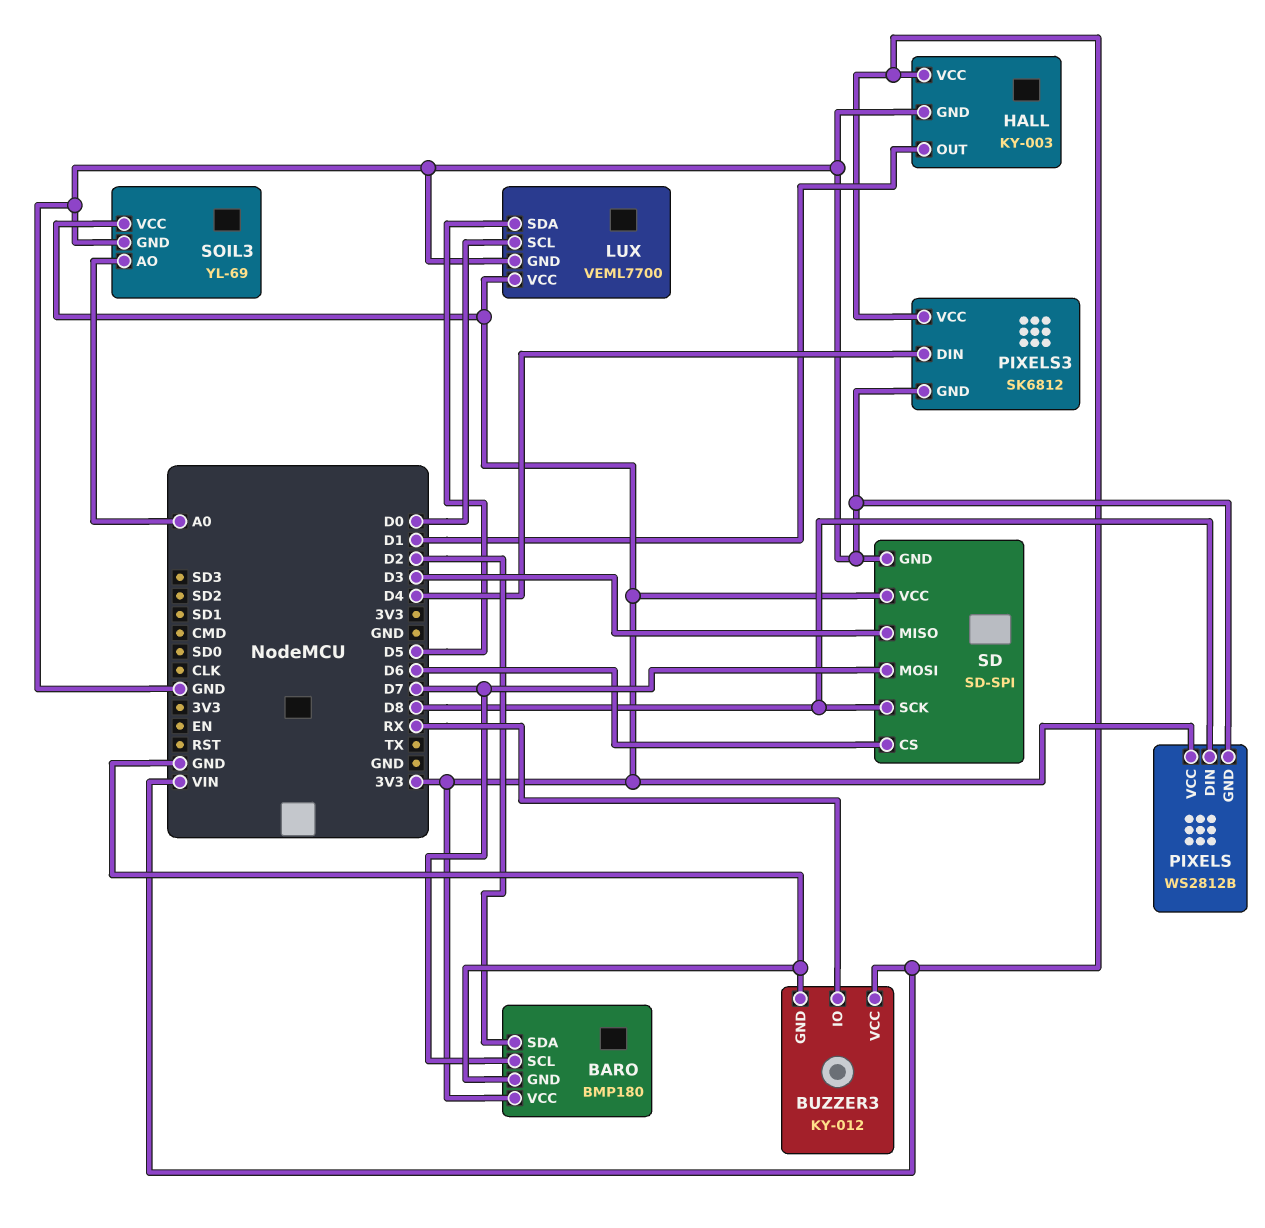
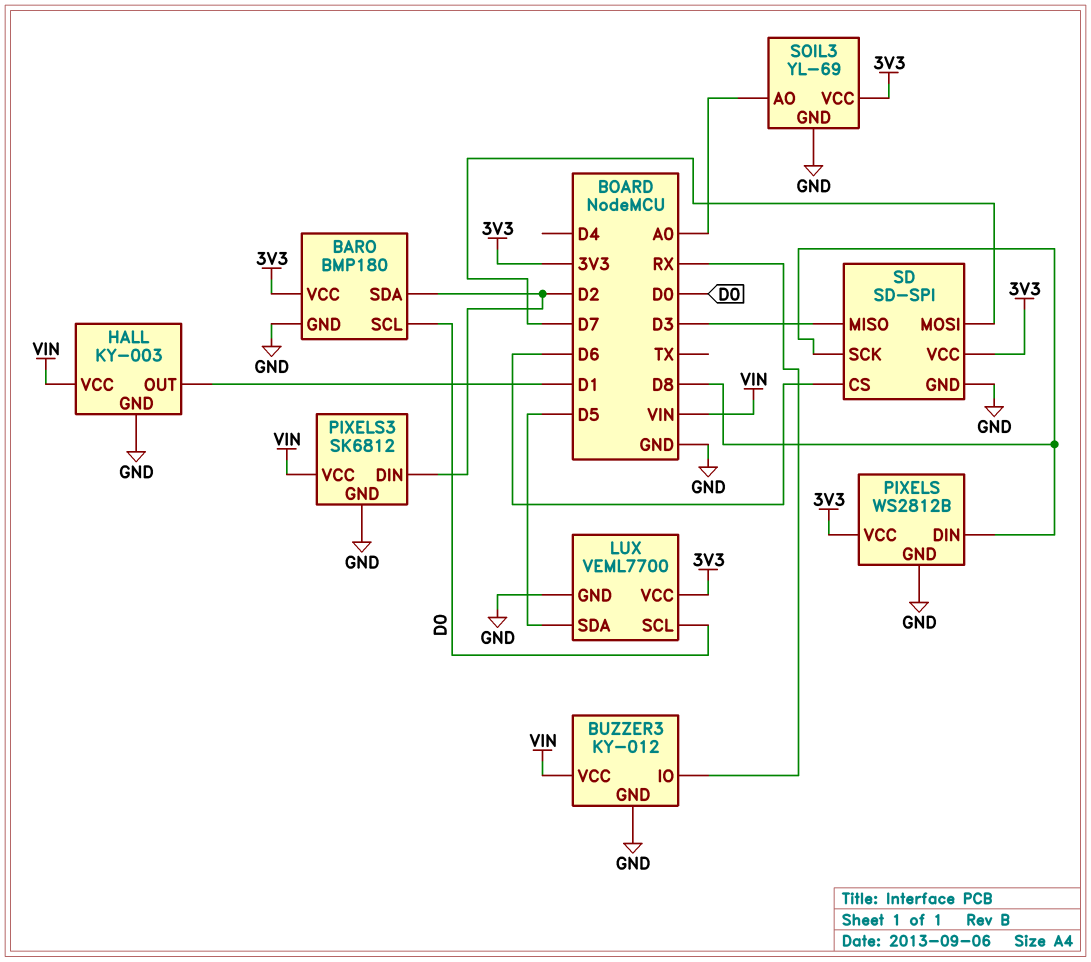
BARO pin SCL: D7 -> D0
PIXELS3 pin DIN: D4 -> D2

